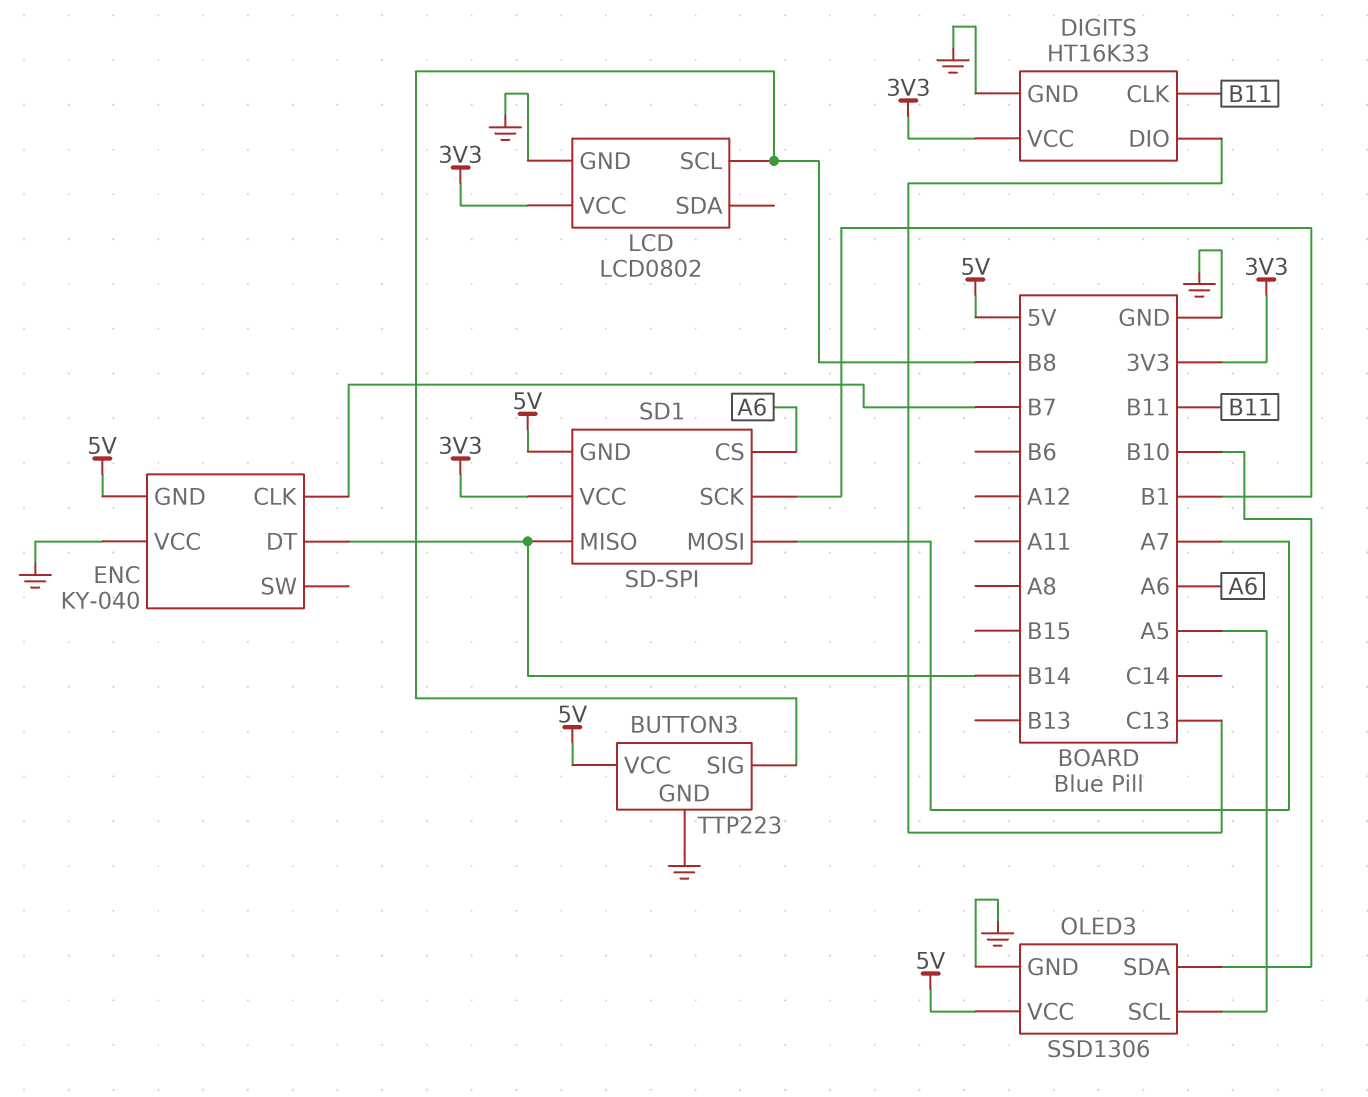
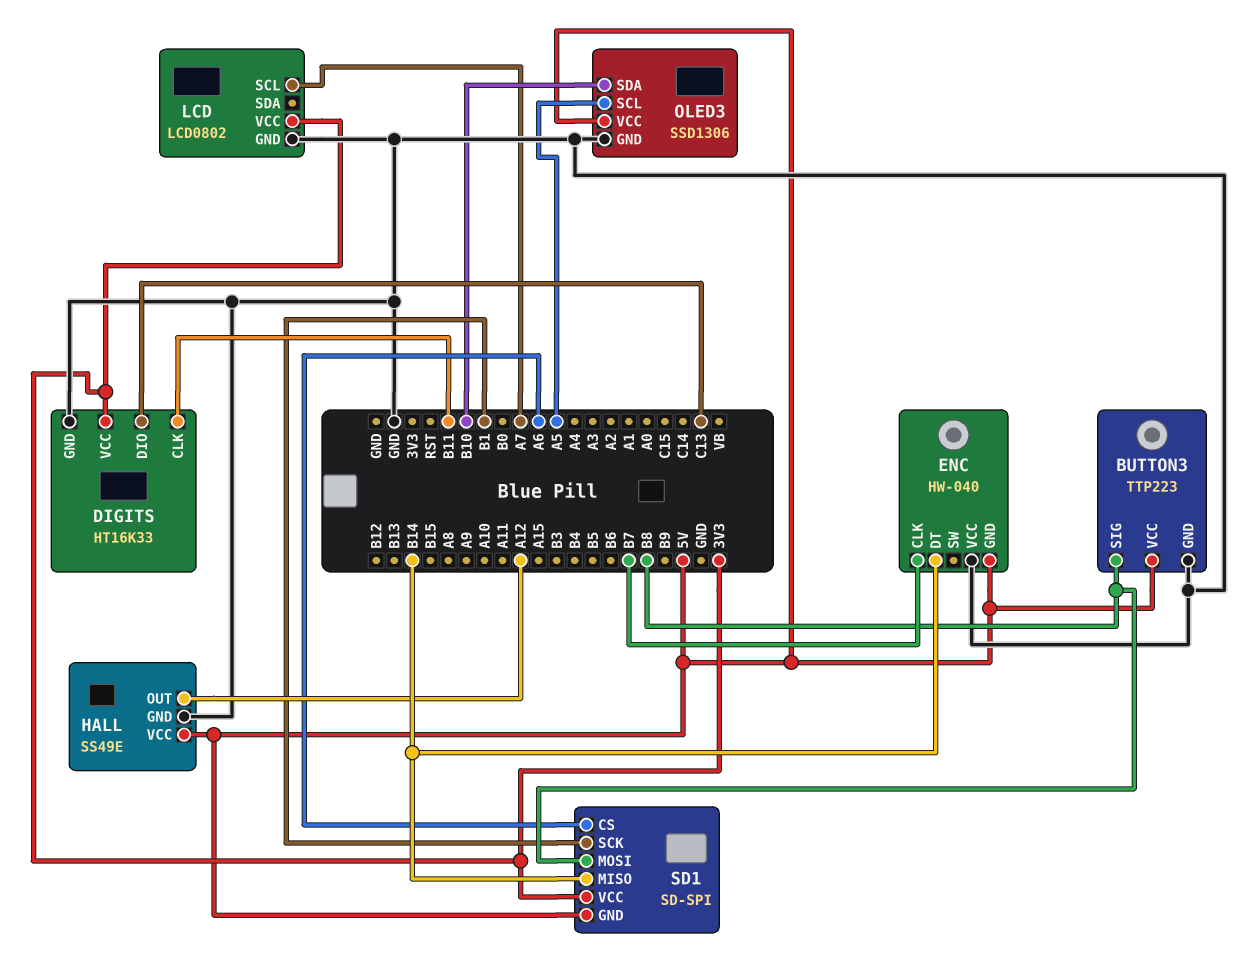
ENC: KY-040 -> HW-040
HALL: none -> SS49E
HALL pin GND: none -> GND
HALL pin OUT: none -> A12
HALL pin VCC: none -> 5V
LCD pin SCL: B8 -> A7
SD1 pin MOSI: A7 -> B8

